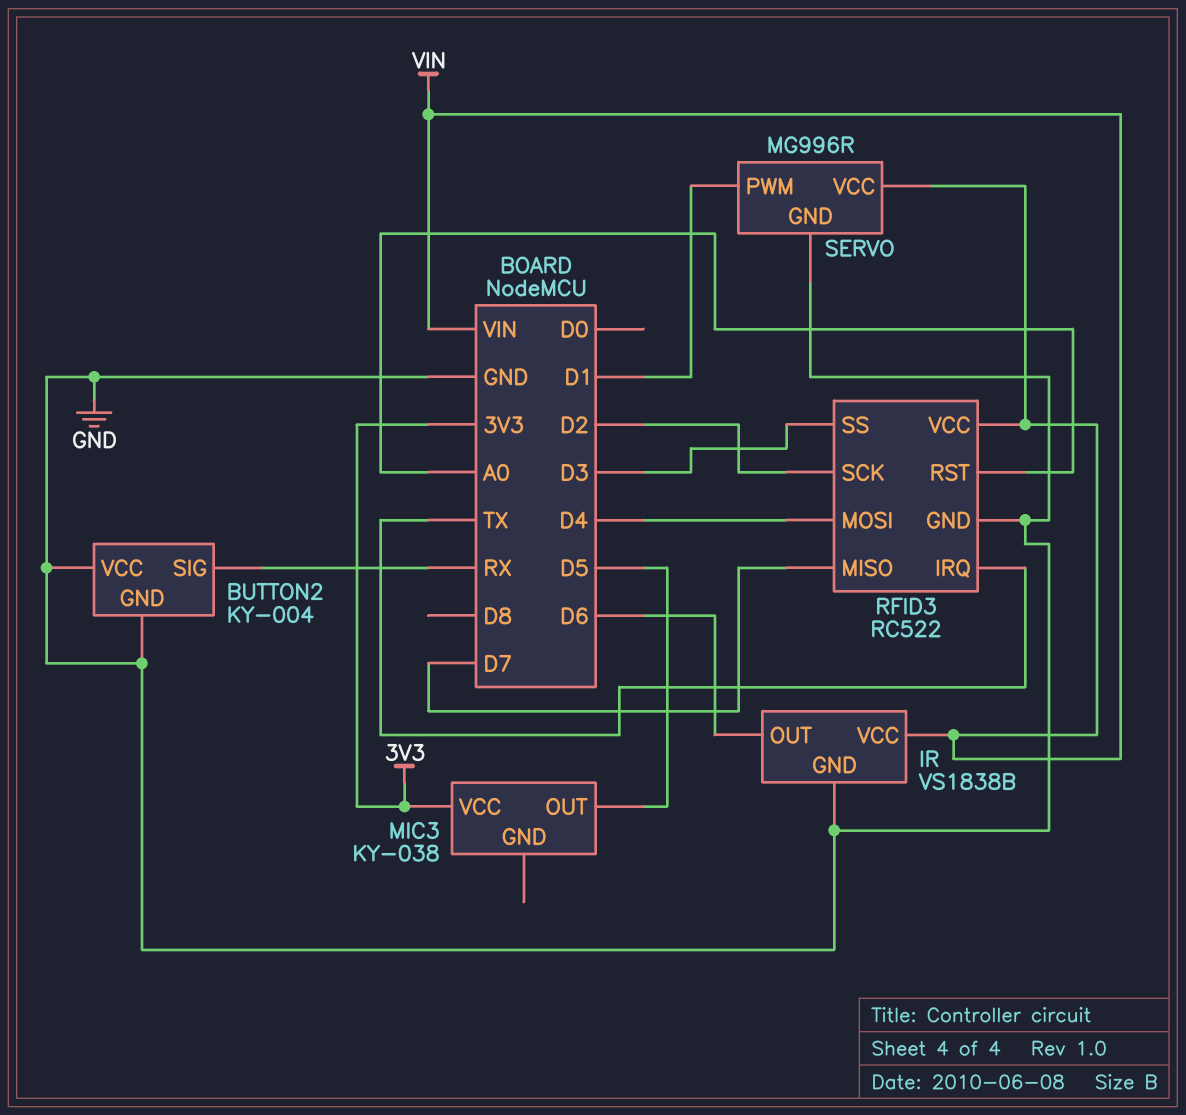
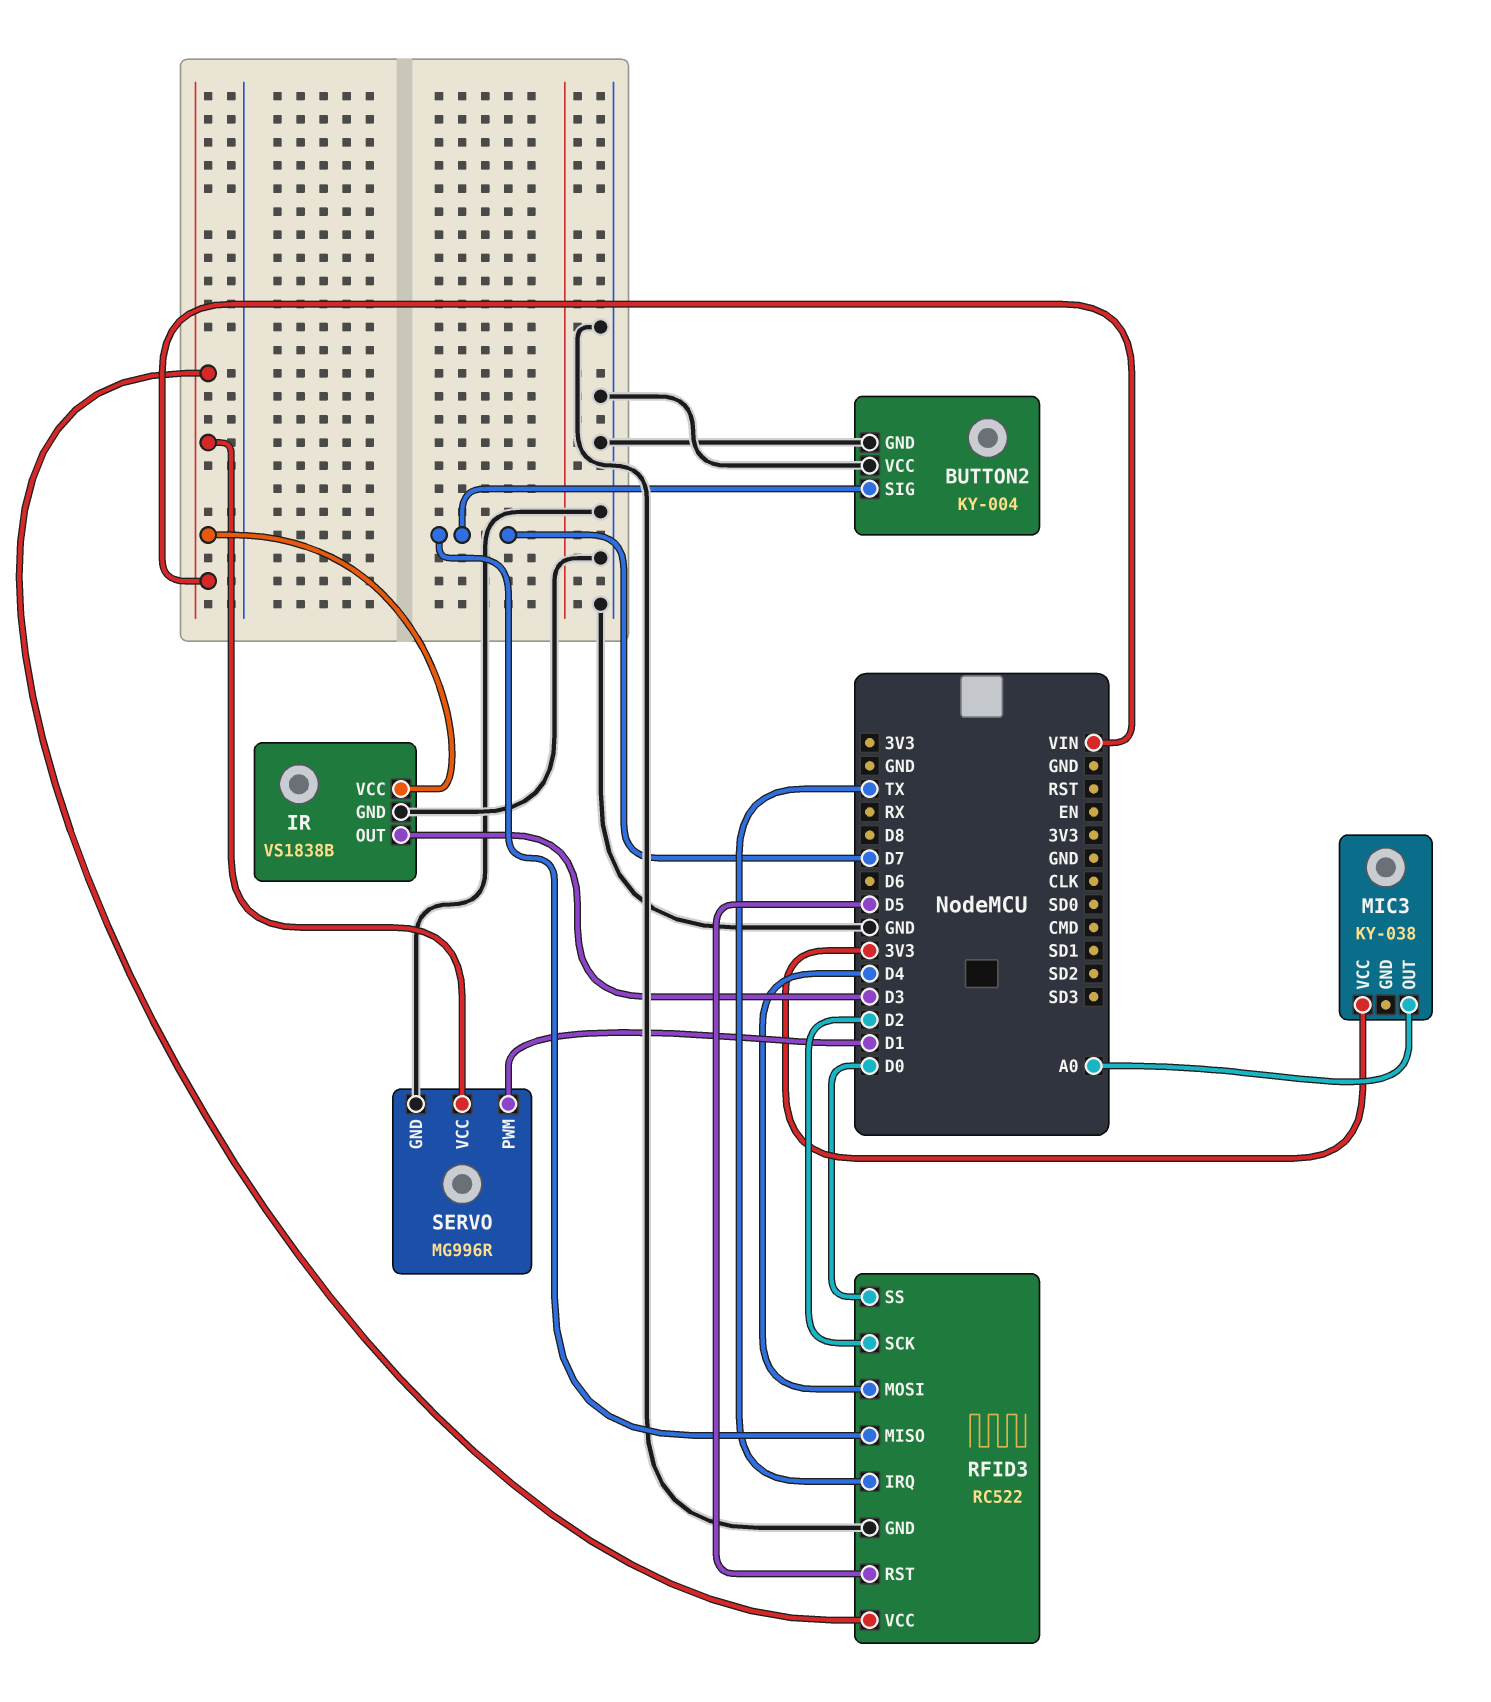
BUTTON2 pin SIG: RX -> D7
IR pin OUT: D6 -> D3
MIC3 pin OUT: D5 -> A0
RFID3 pin RST: A0 -> D5
RFID3 pin SS: D3 -> D0

